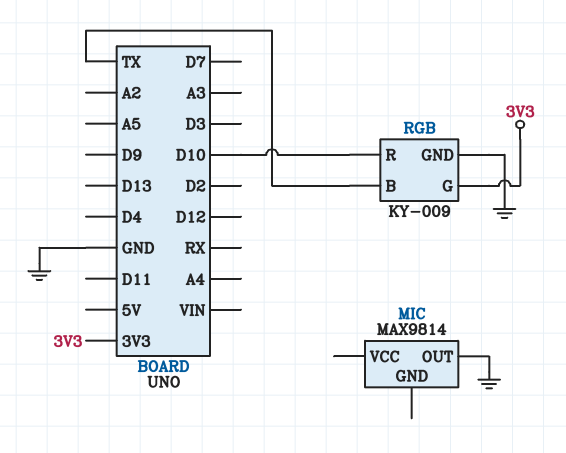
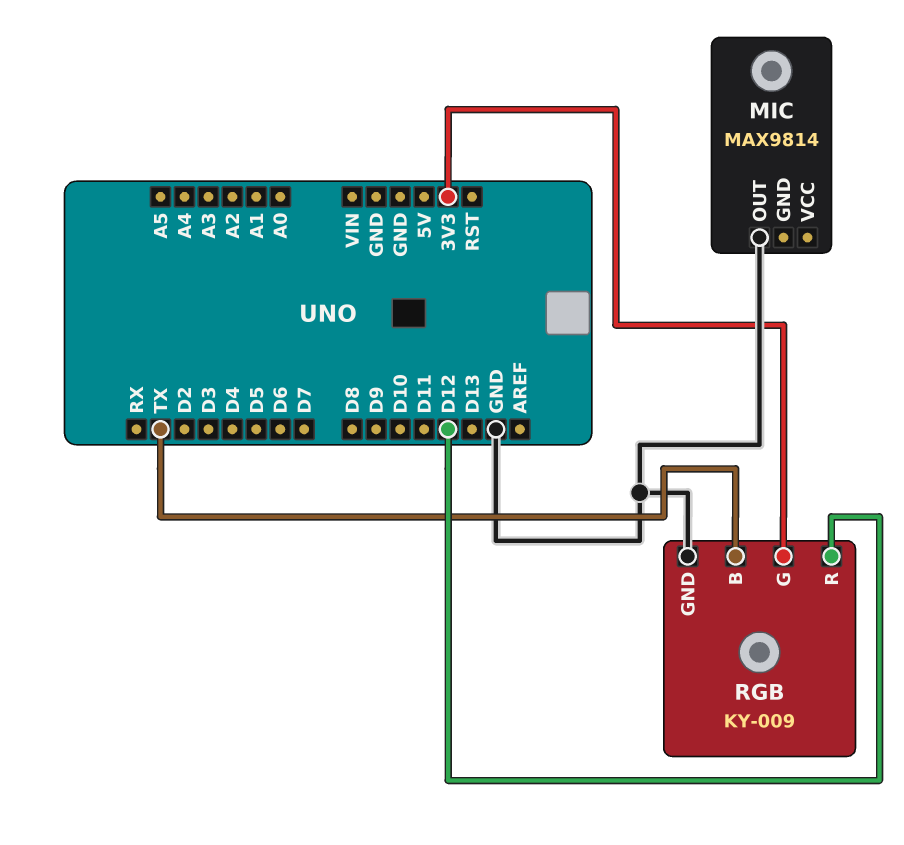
RGB pin R: D10 -> D12

